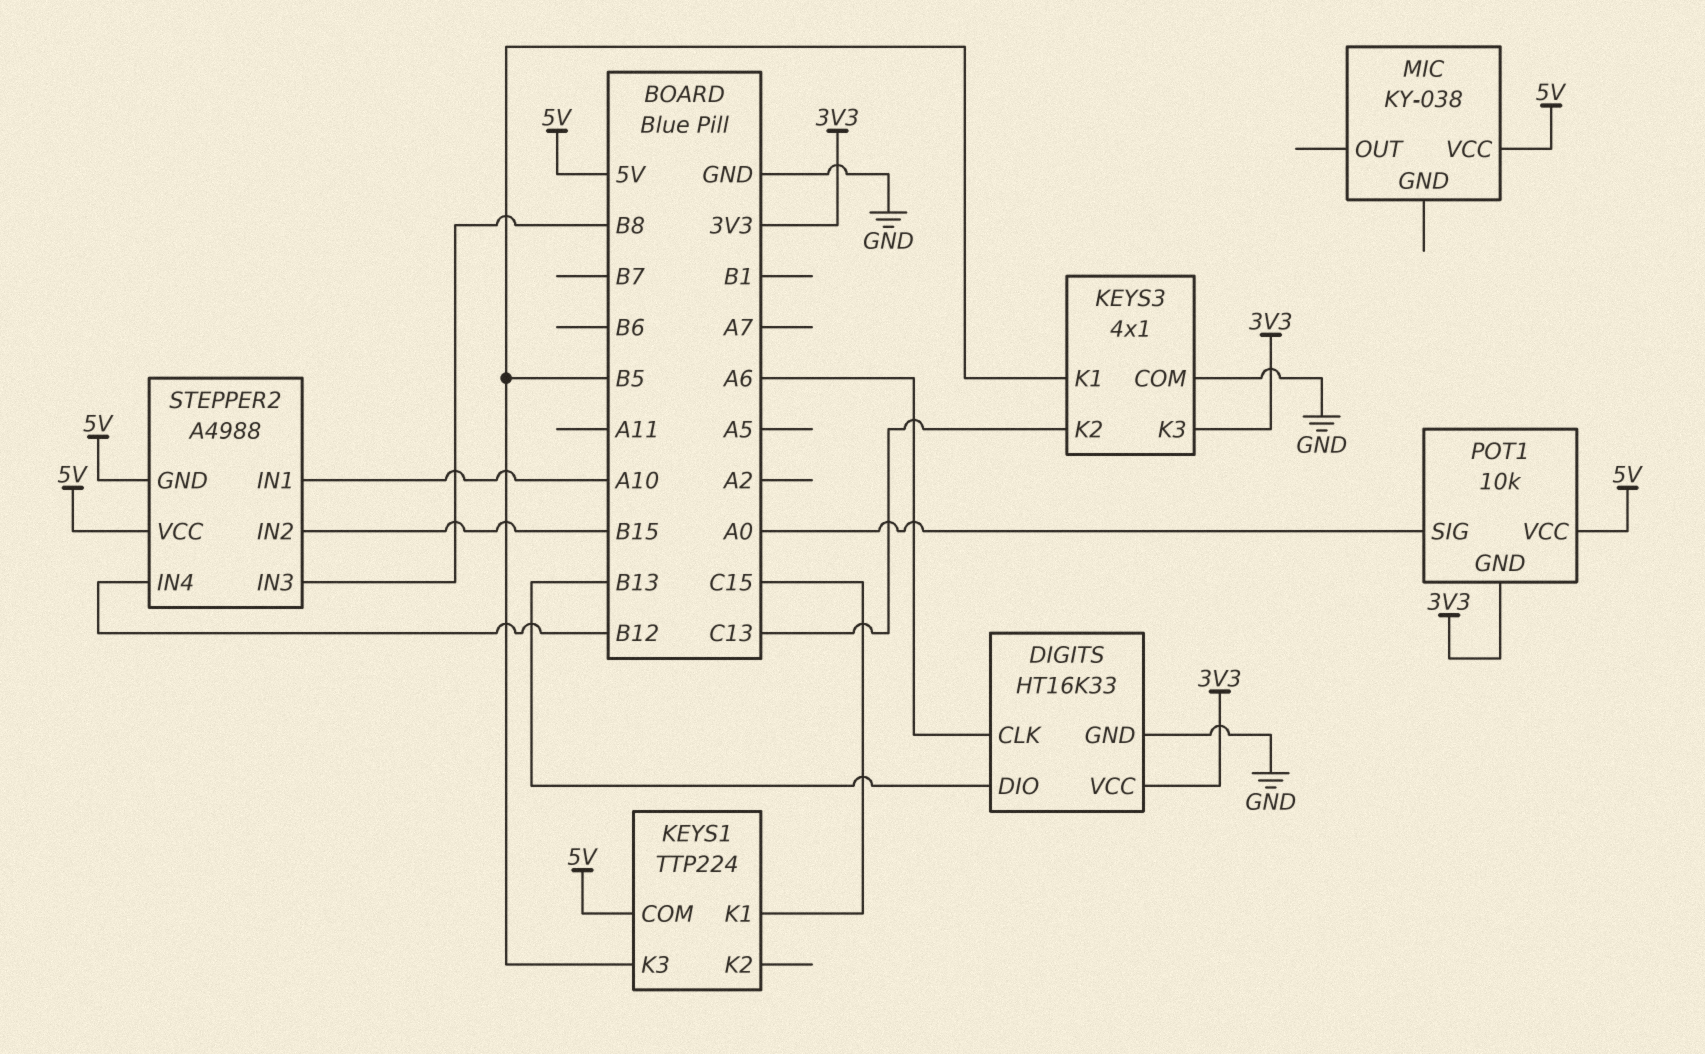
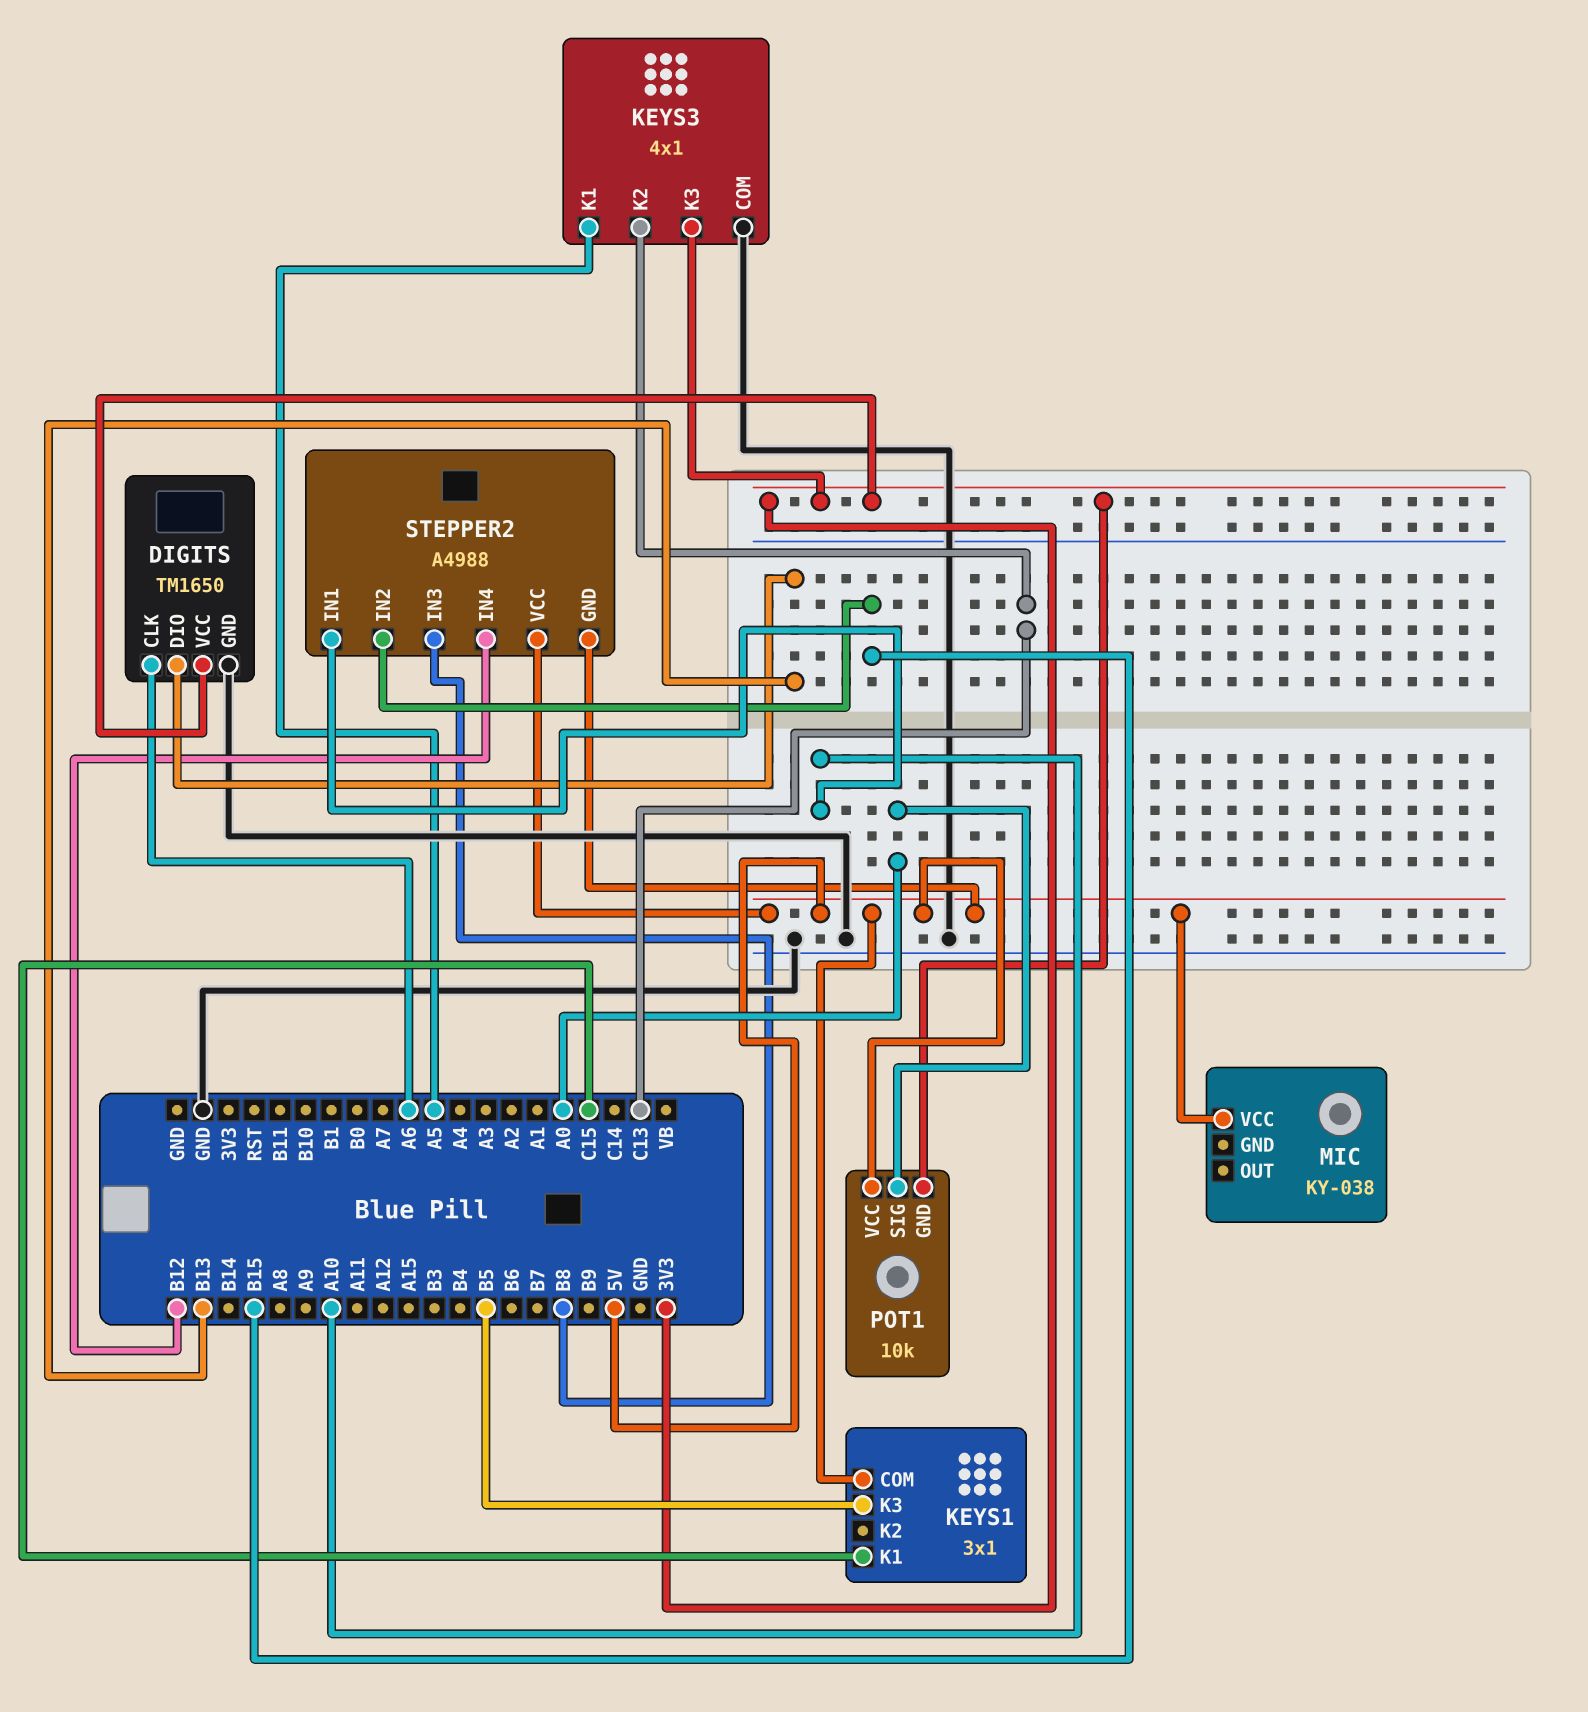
DIGITS: HT16K33 -> TM1650
KEYS1: TTP224 -> 3x1
KEYS3 pin K1: B5 -> A5

